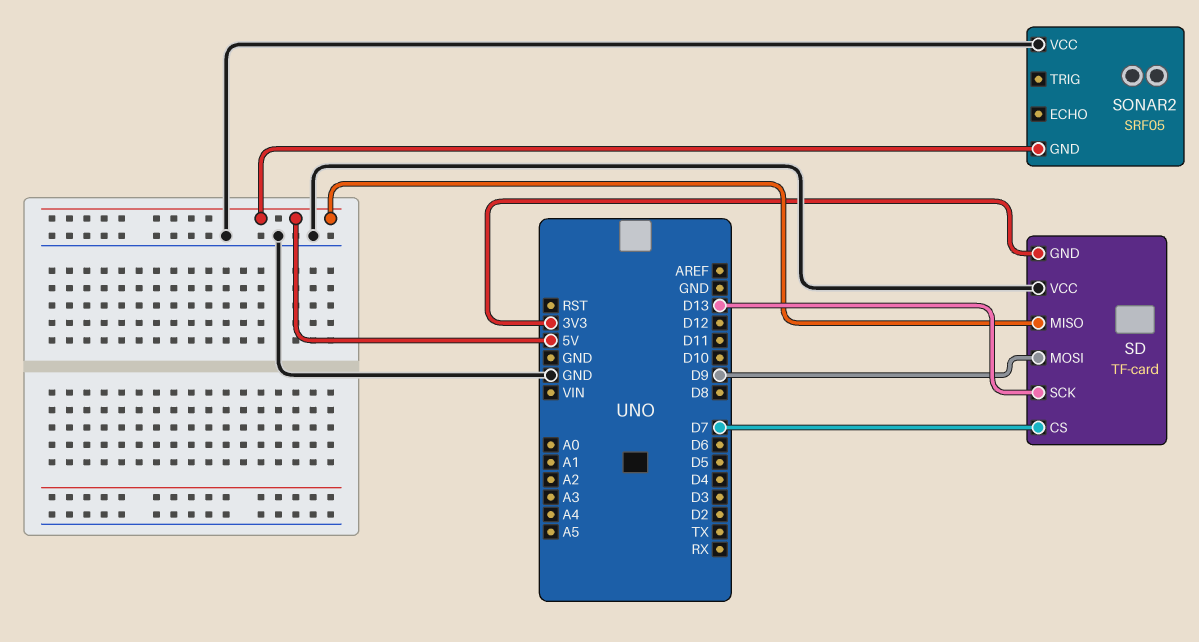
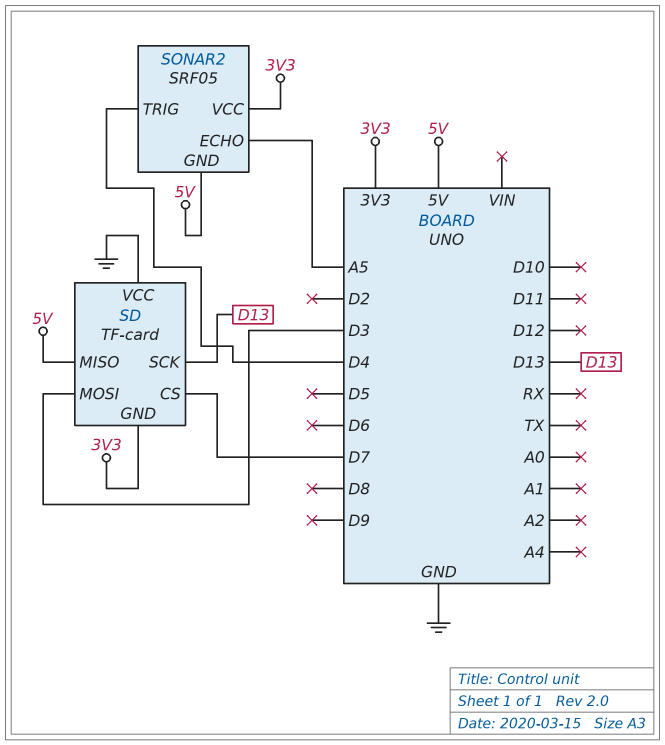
SD pin MOSI: D9 -> D3
SONAR2 pin ECHO: none -> A5
SONAR2 pin TRIG: none -> D4
SONAR2 pin VCC: GND -> 3V3

